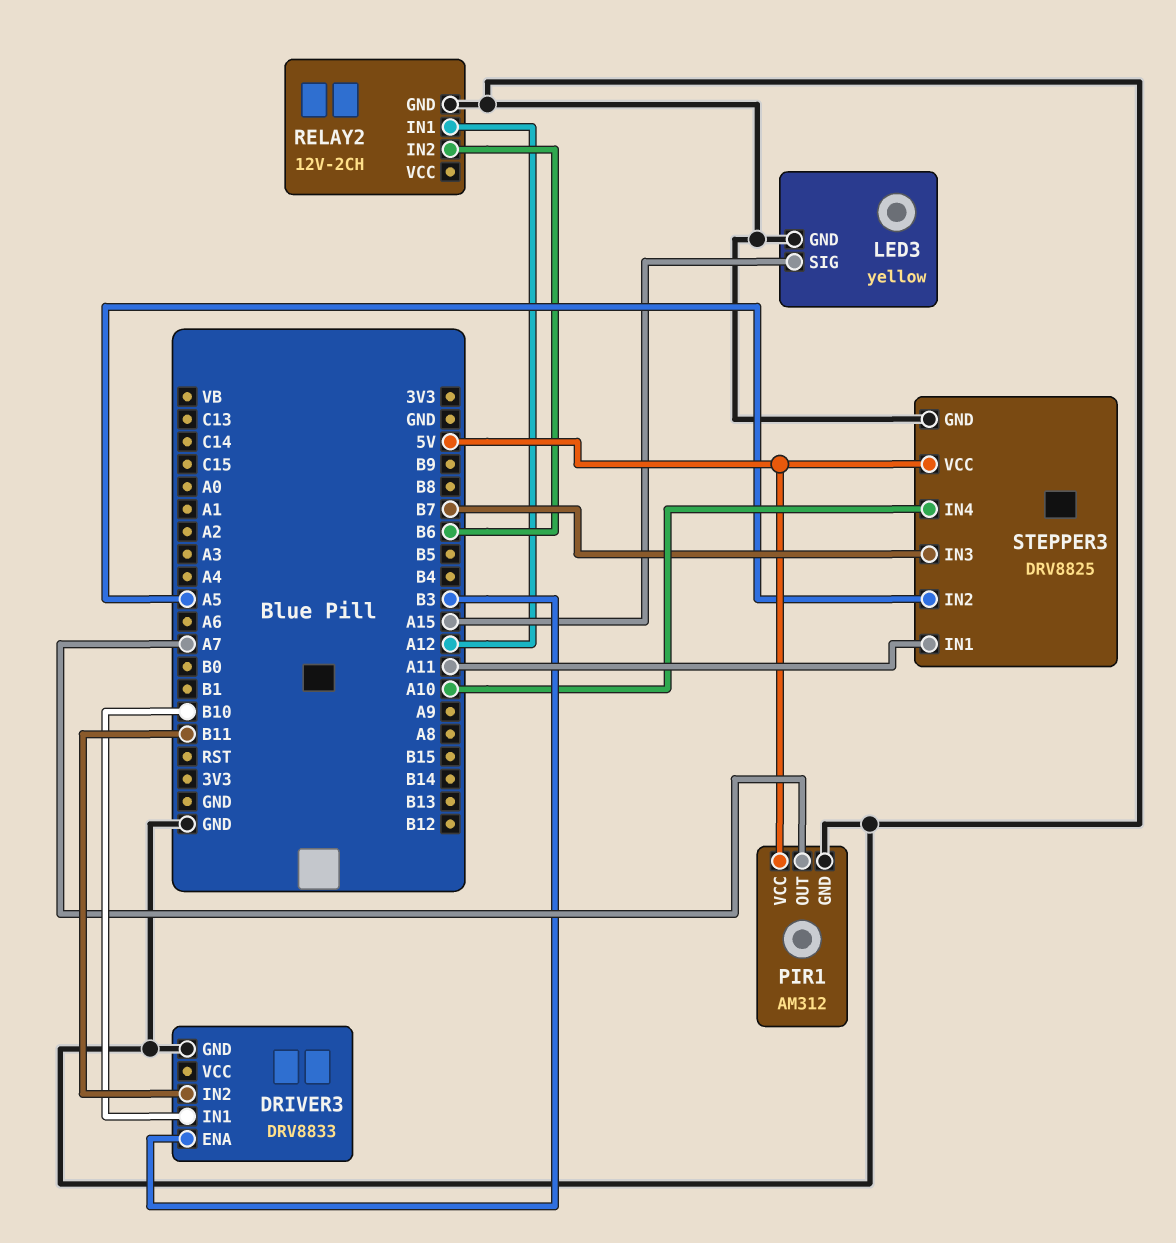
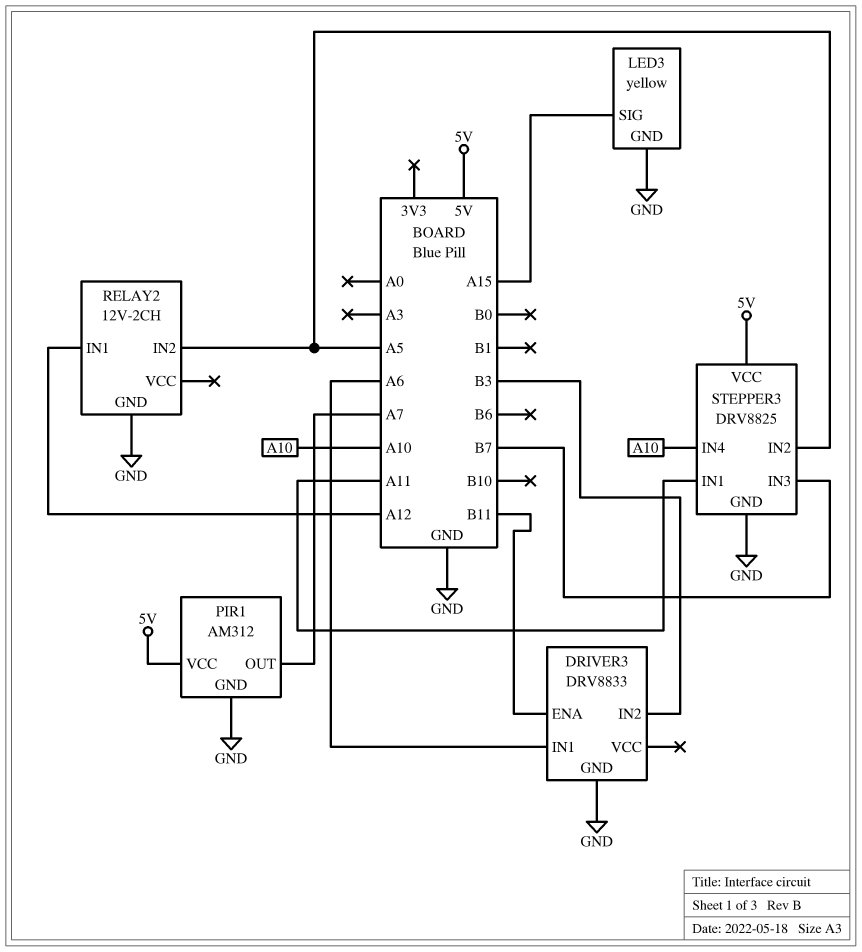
DRIVER3 pin ENA: B3 -> B11
DRIVER3 pin IN1: B10 -> A6
DRIVER3 pin IN2: B11 -> B3
RELAY2 pin IN2: B6 -> A5

